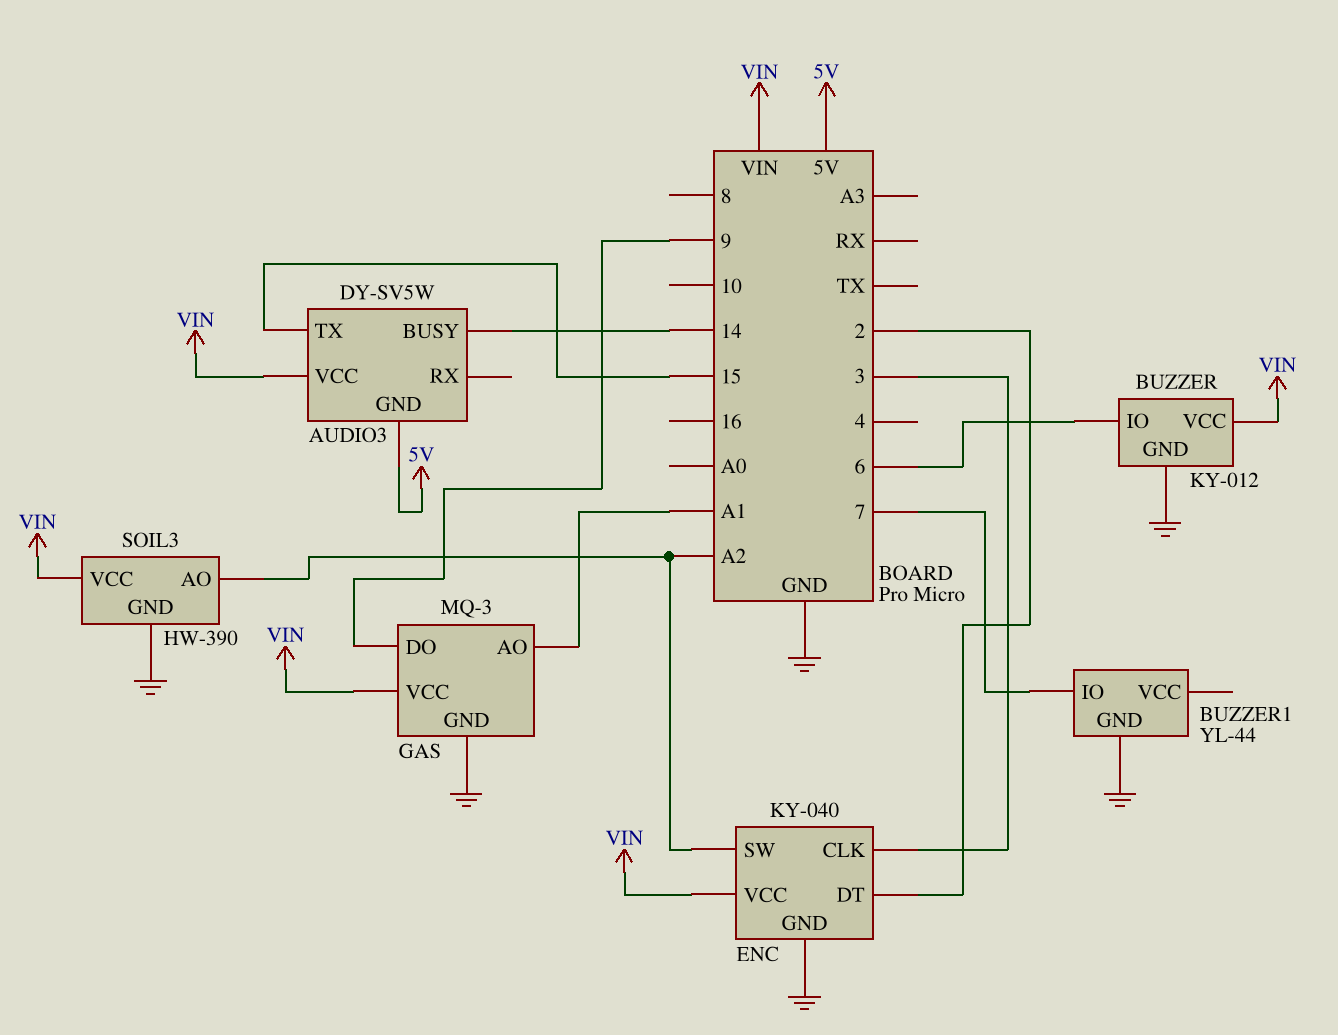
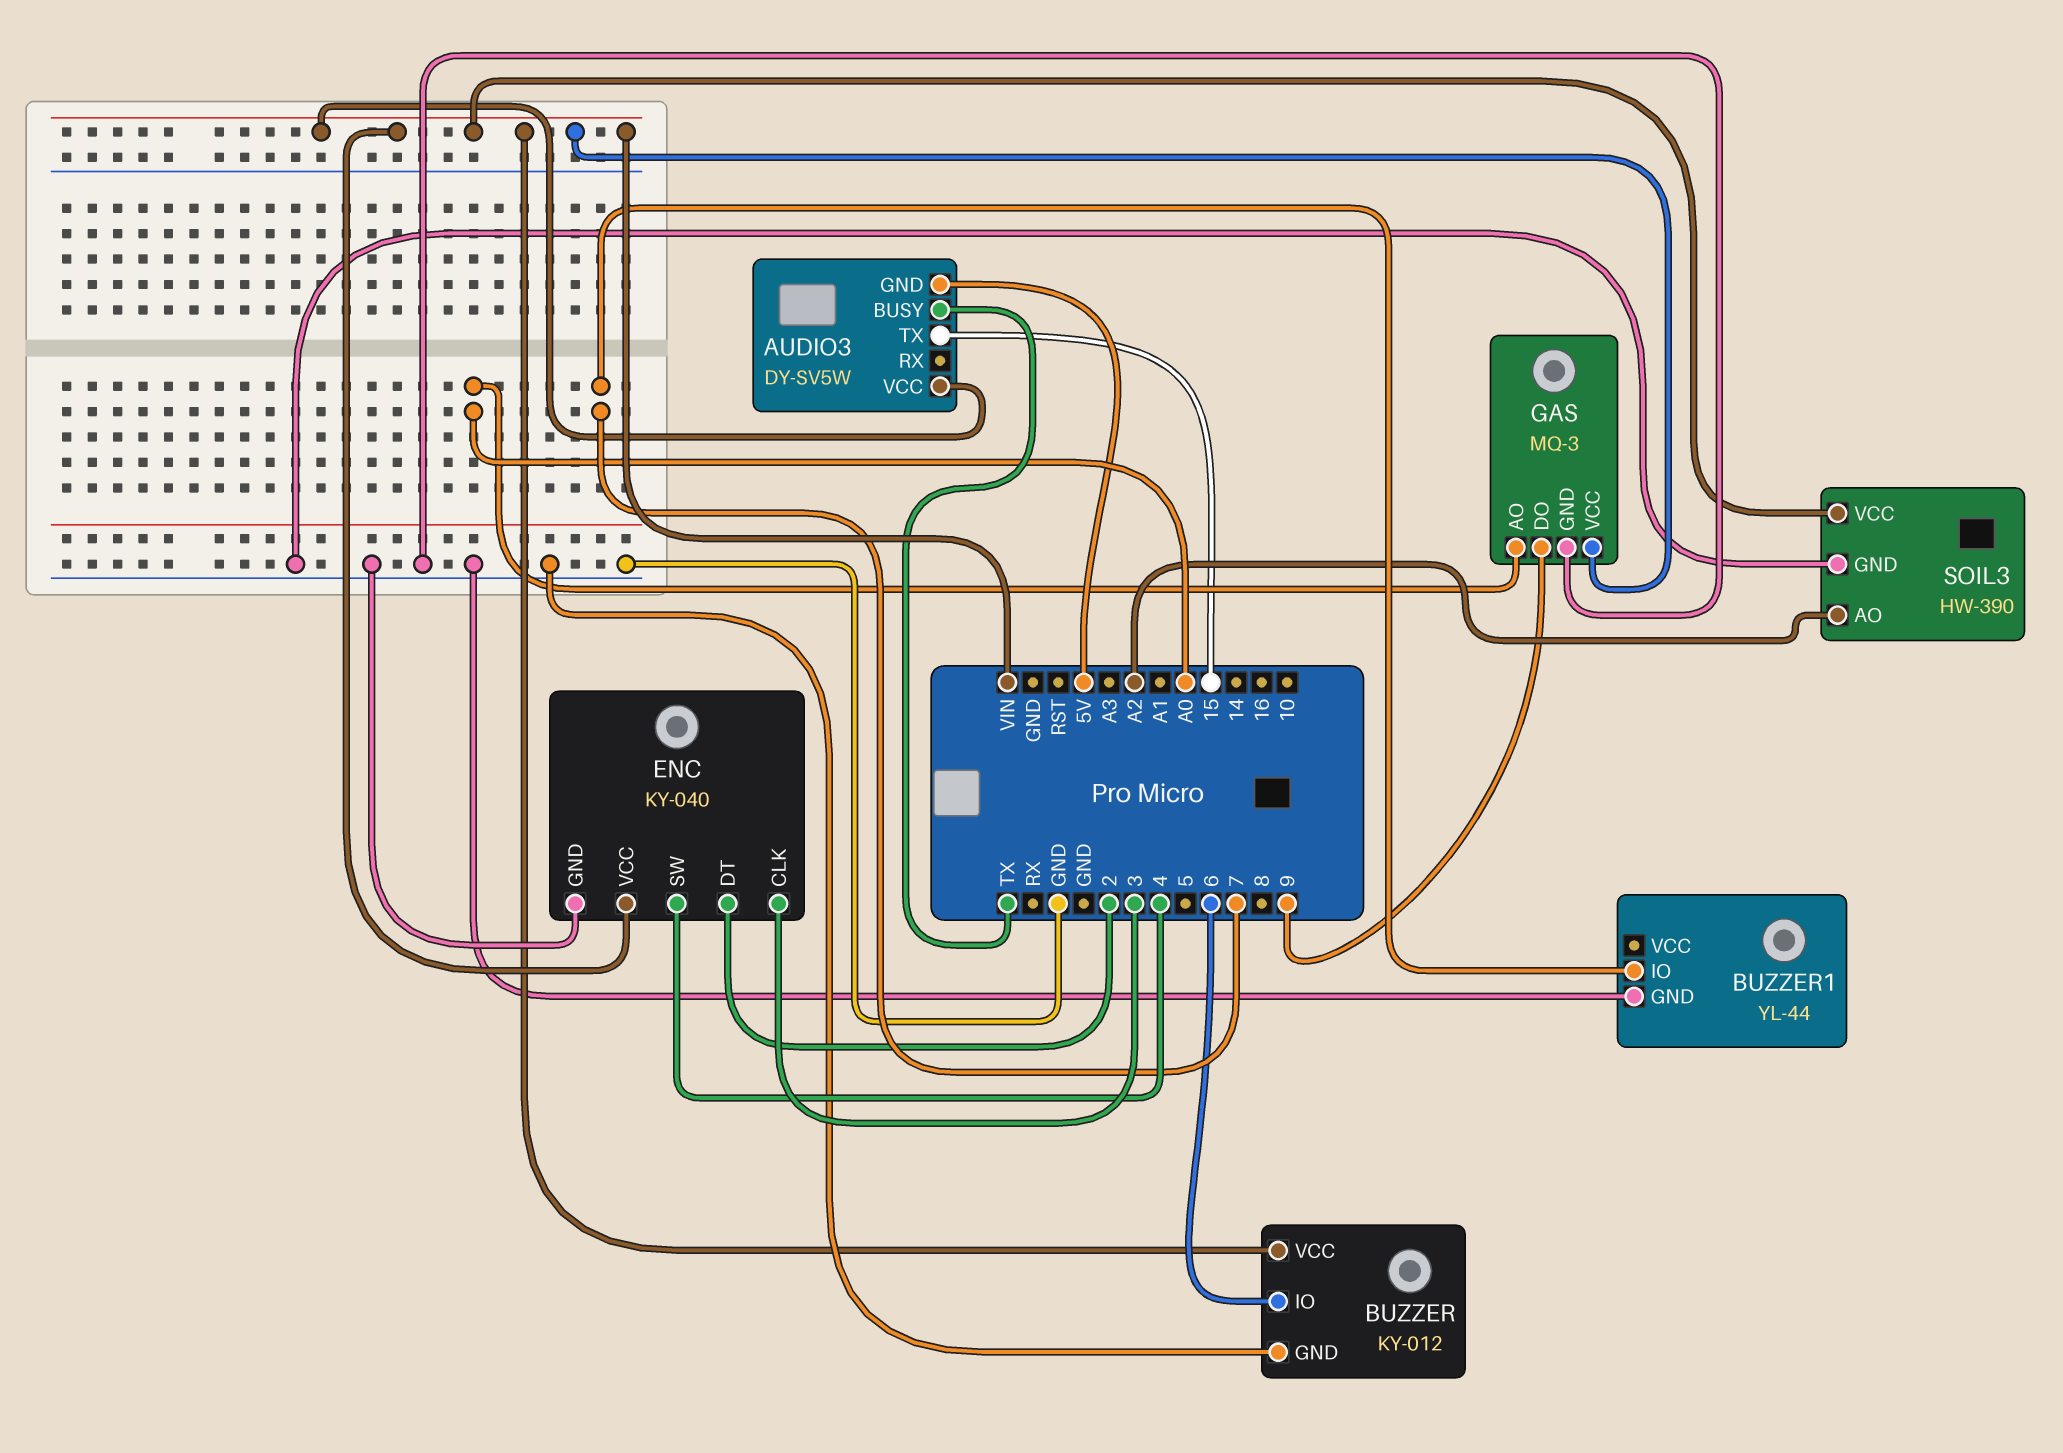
AUDIO3 pin BUSY: 14 -> TX
ENC pin SW: A2 -> 4
GAS pin AO: A1 -> A0

